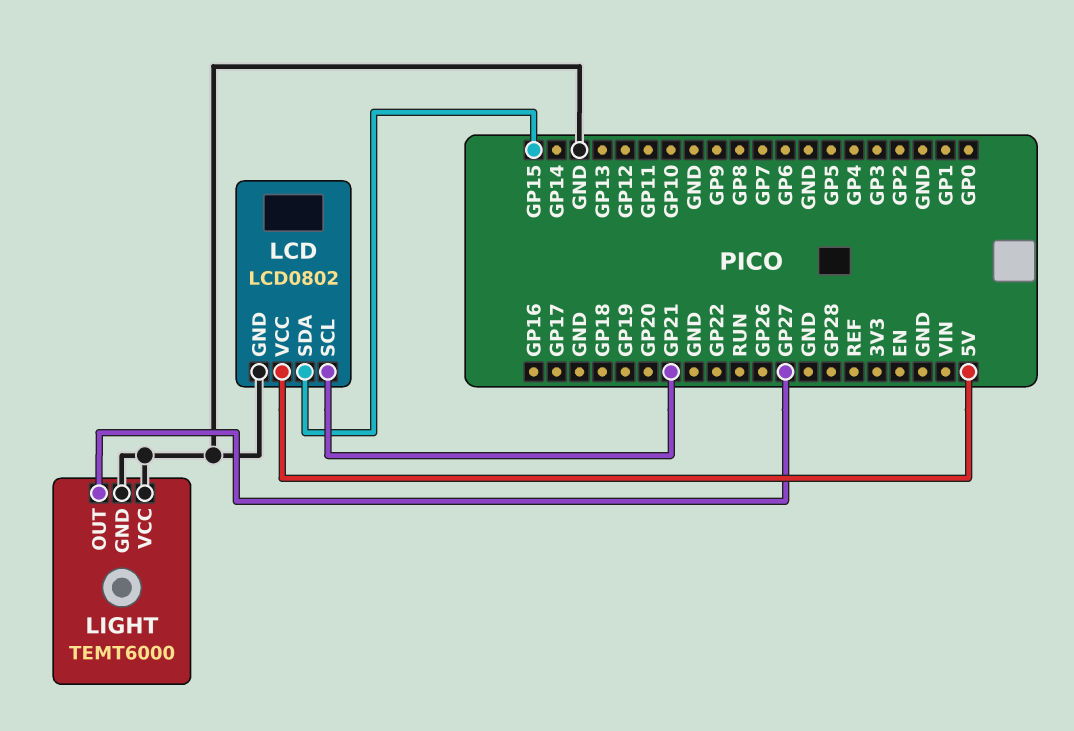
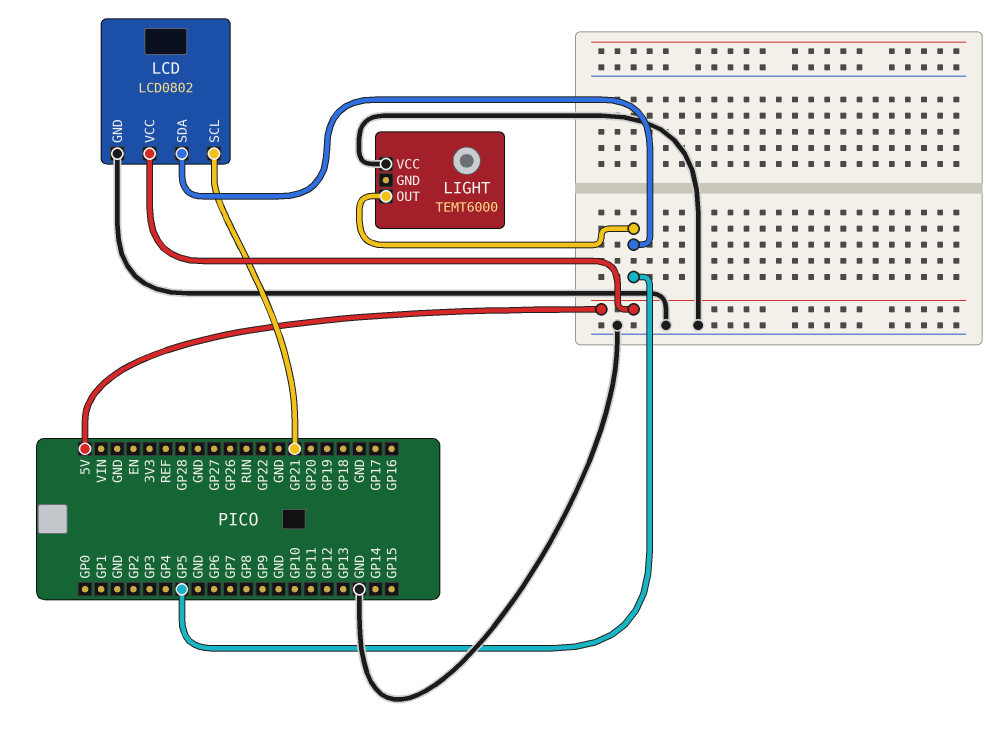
LCD pin SDA: GP15 -> GP5
LIGHT pin GND: GND -> none
LIGHT pin OUT: GP27 -> GP5

